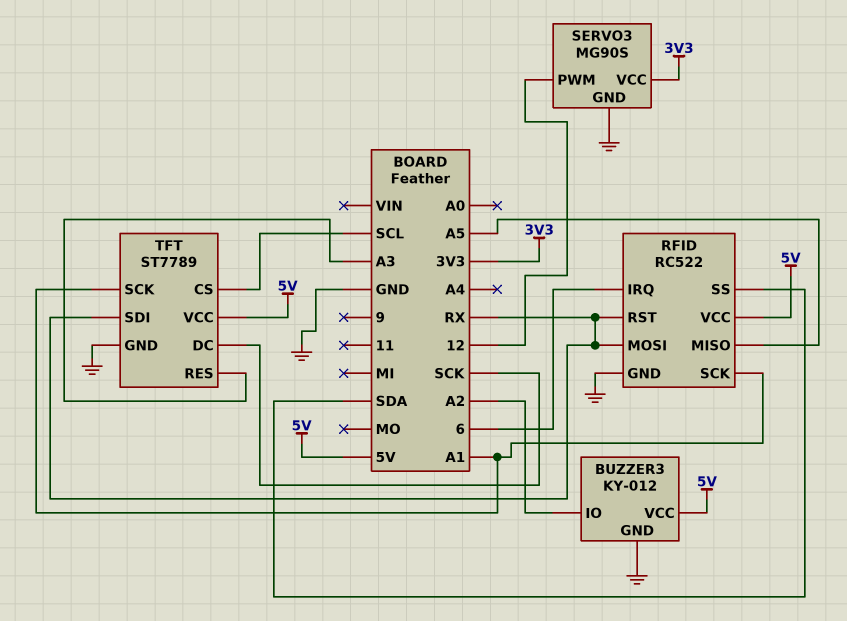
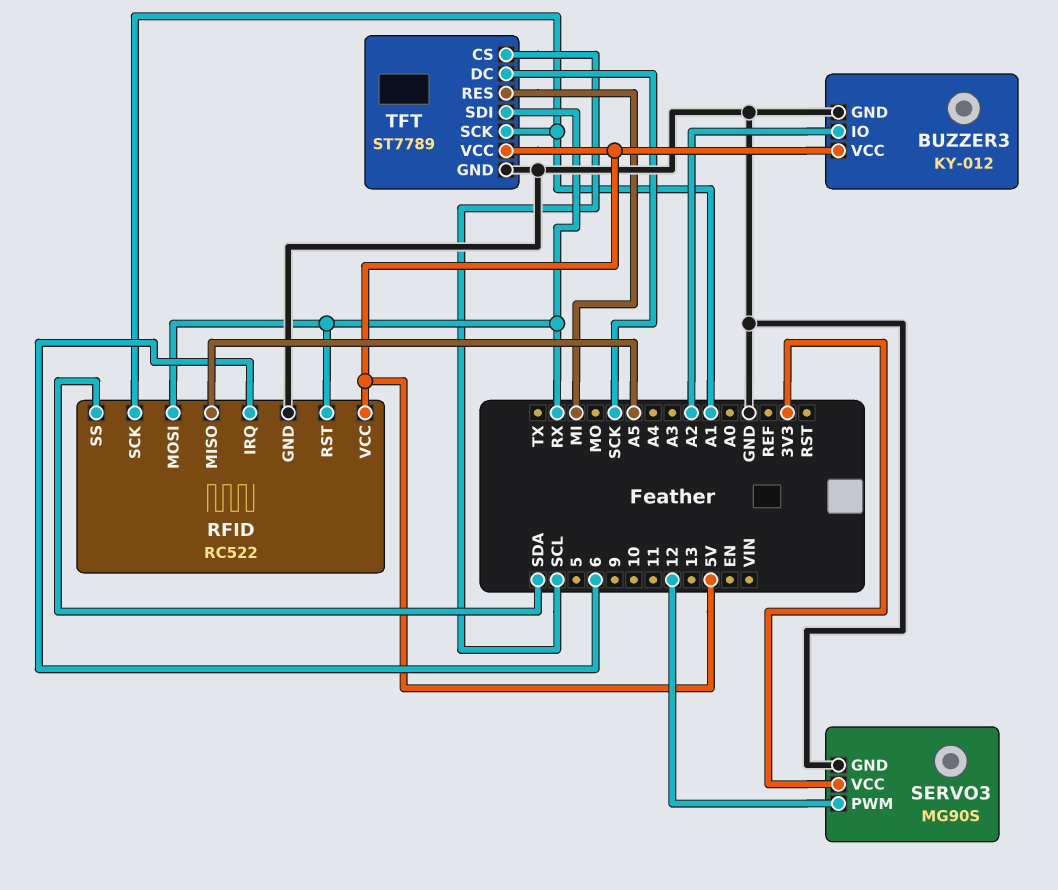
TFT pin RES: A3 -> MI

